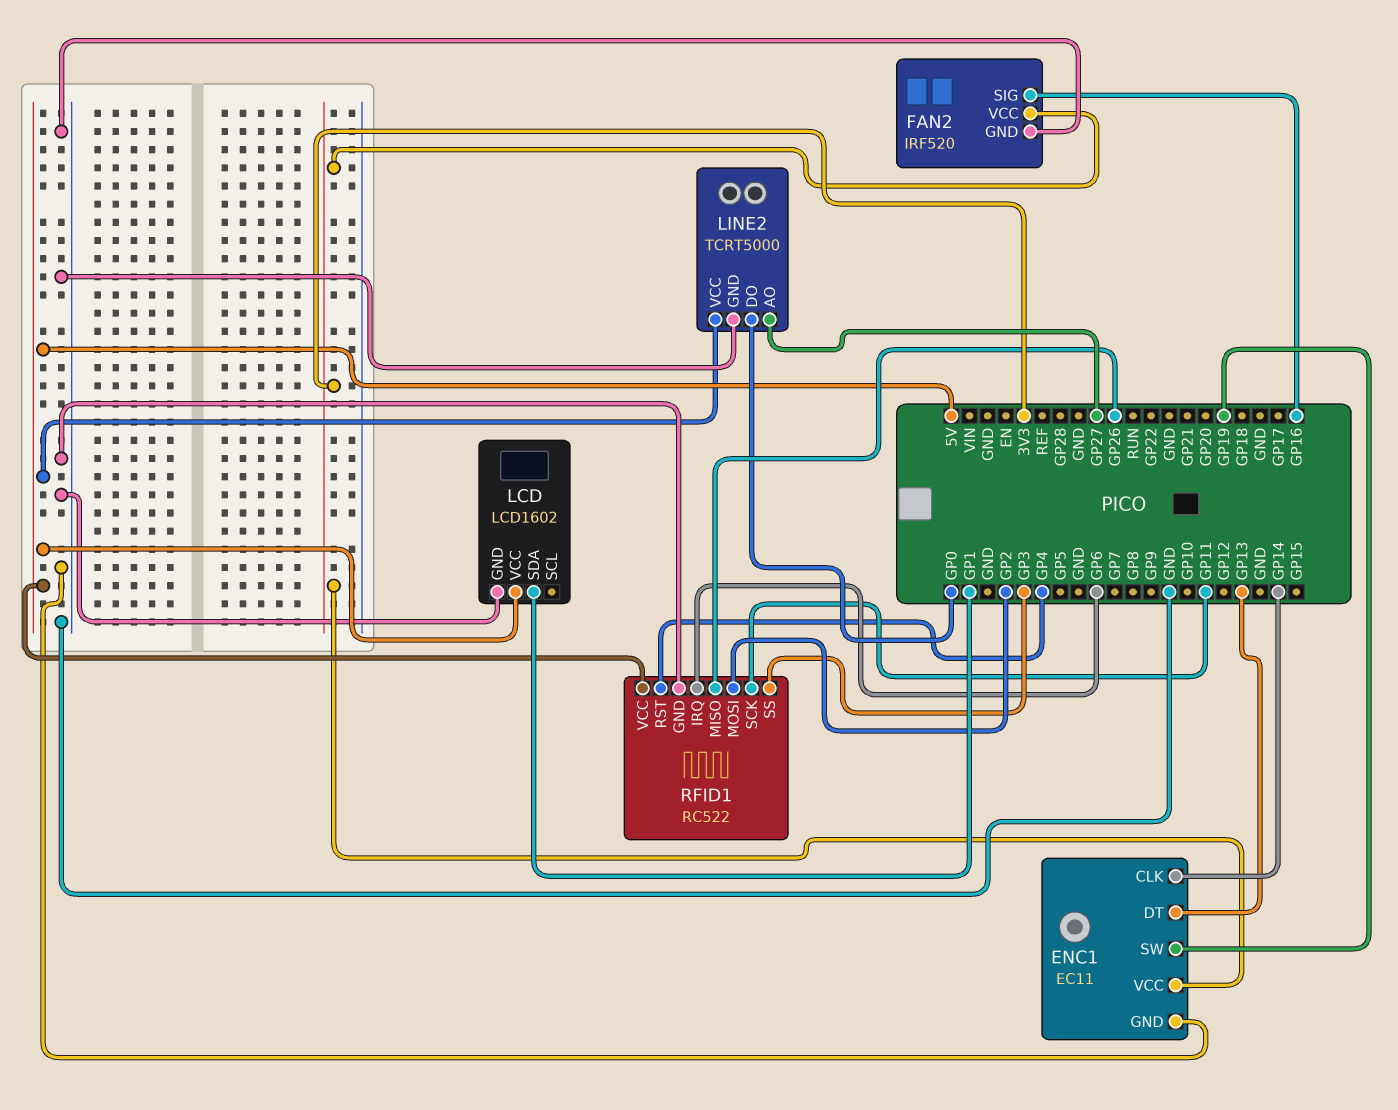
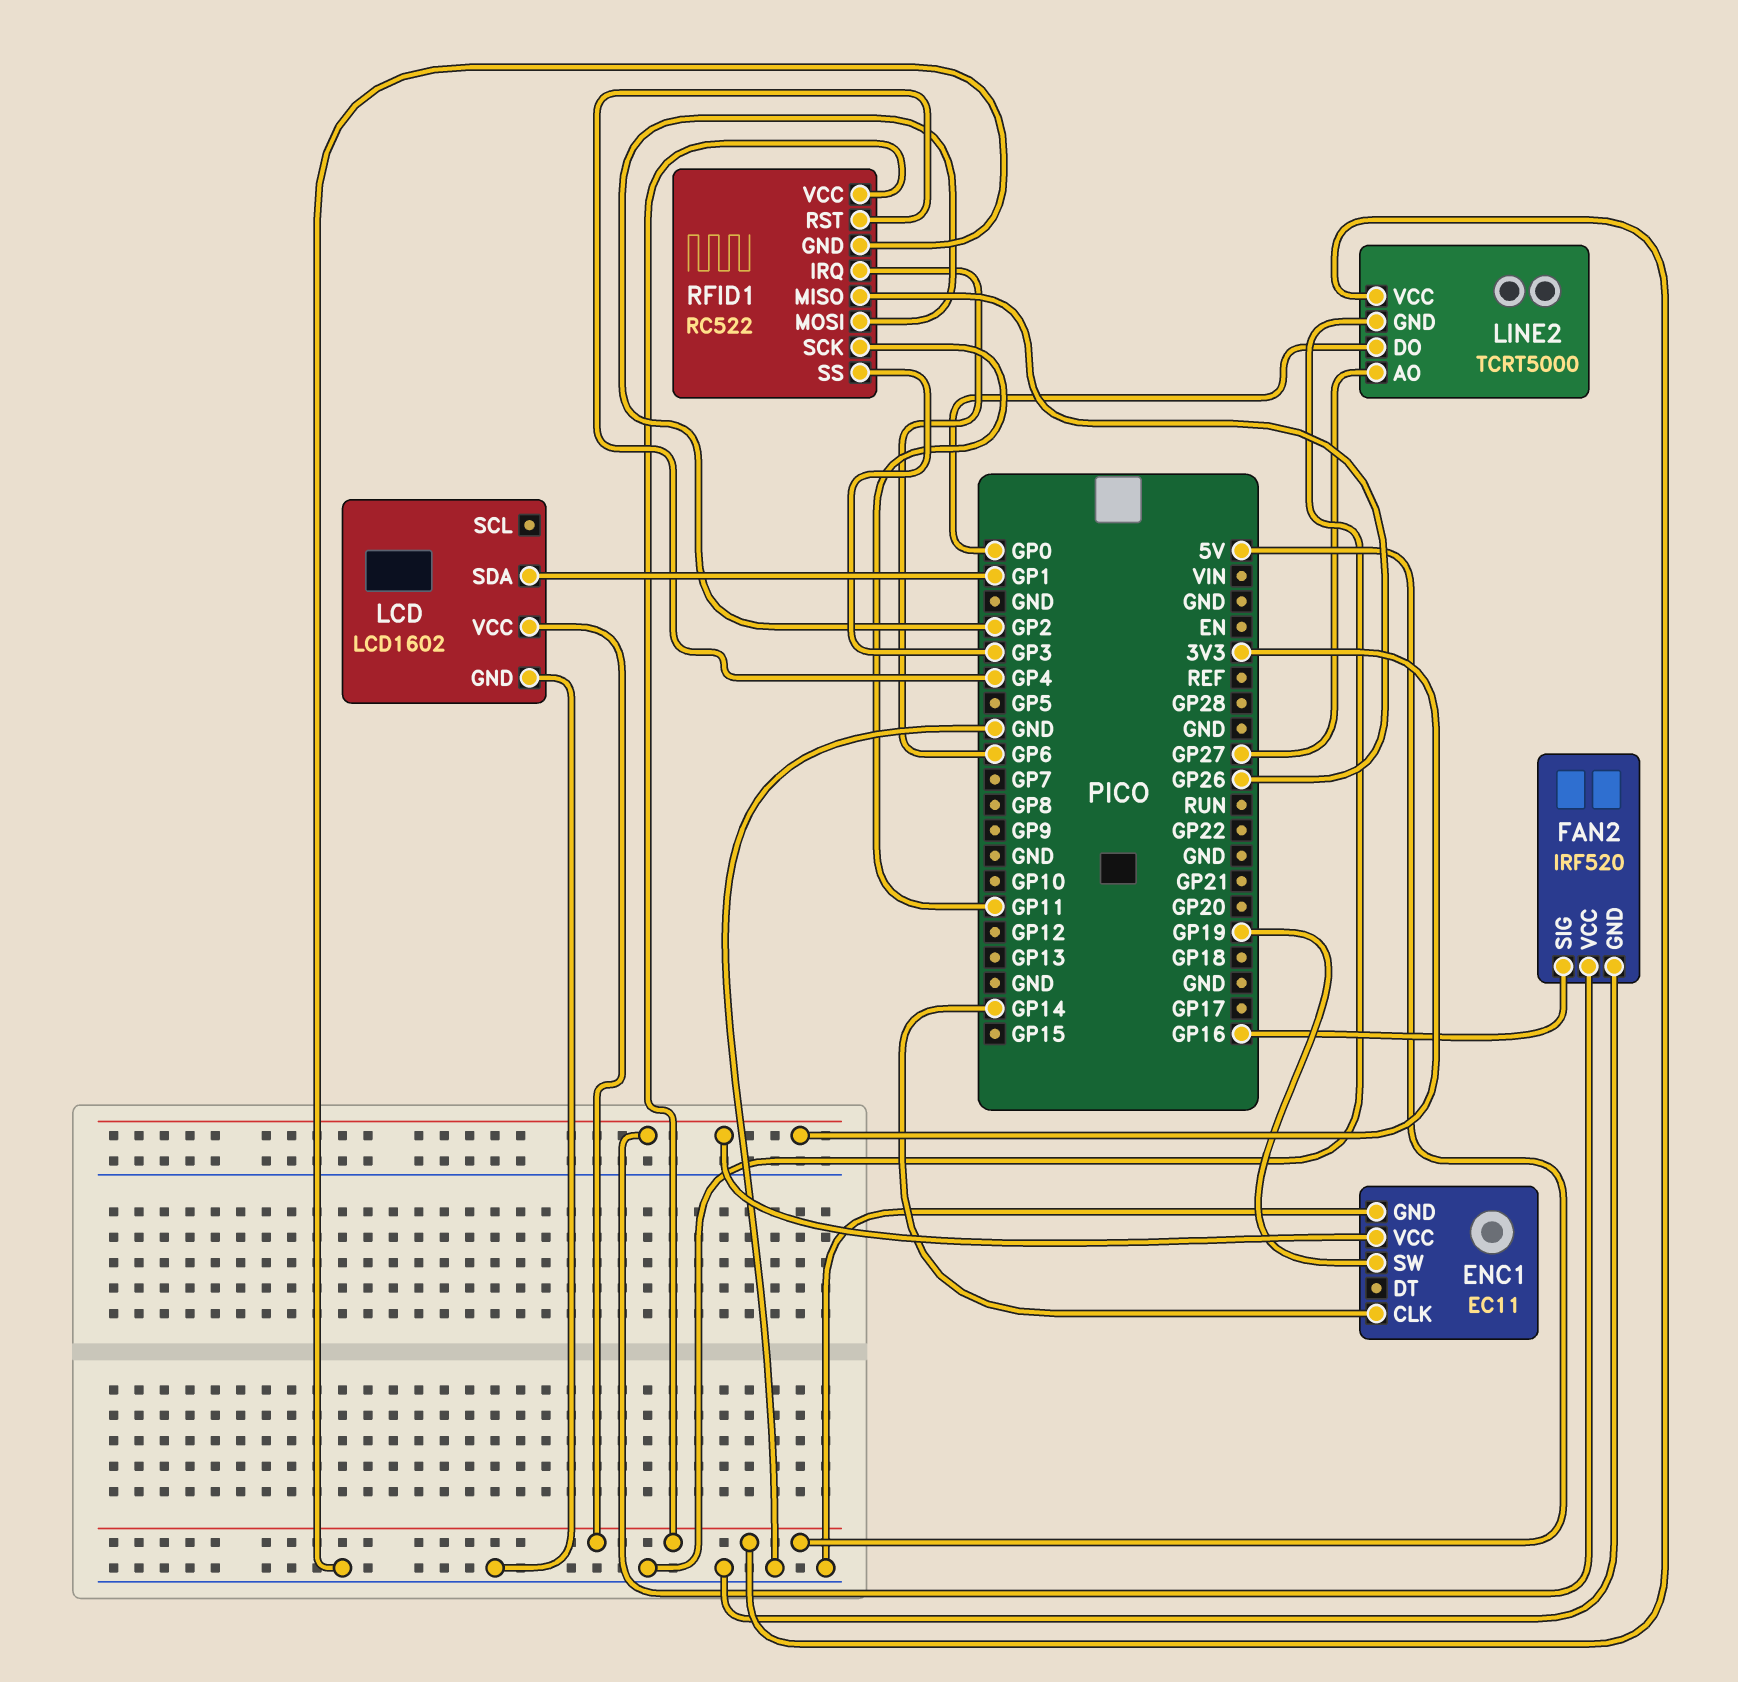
ENC1 pin DT: GP13 -> none

